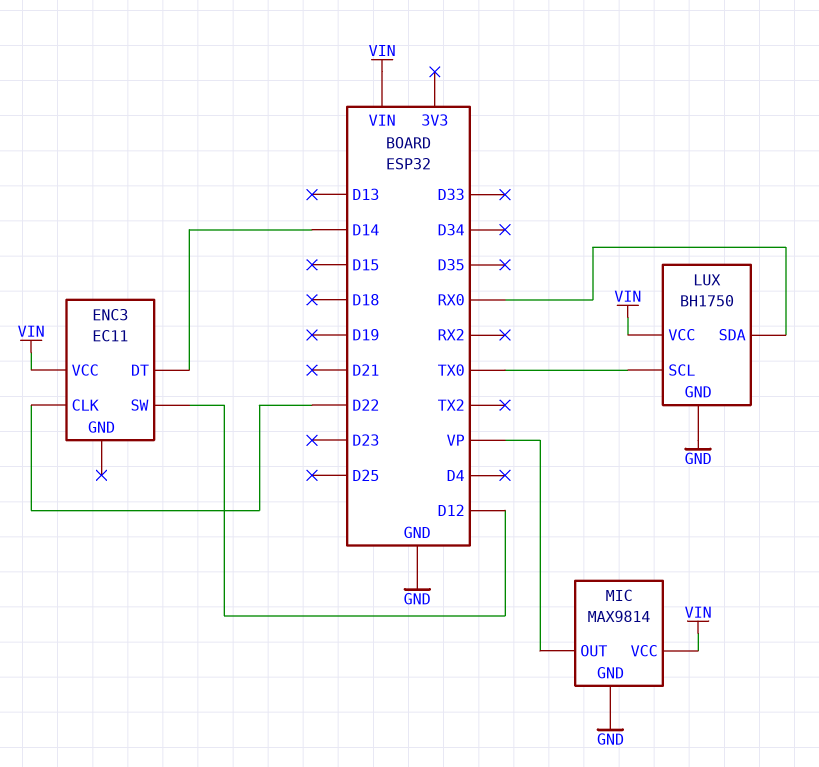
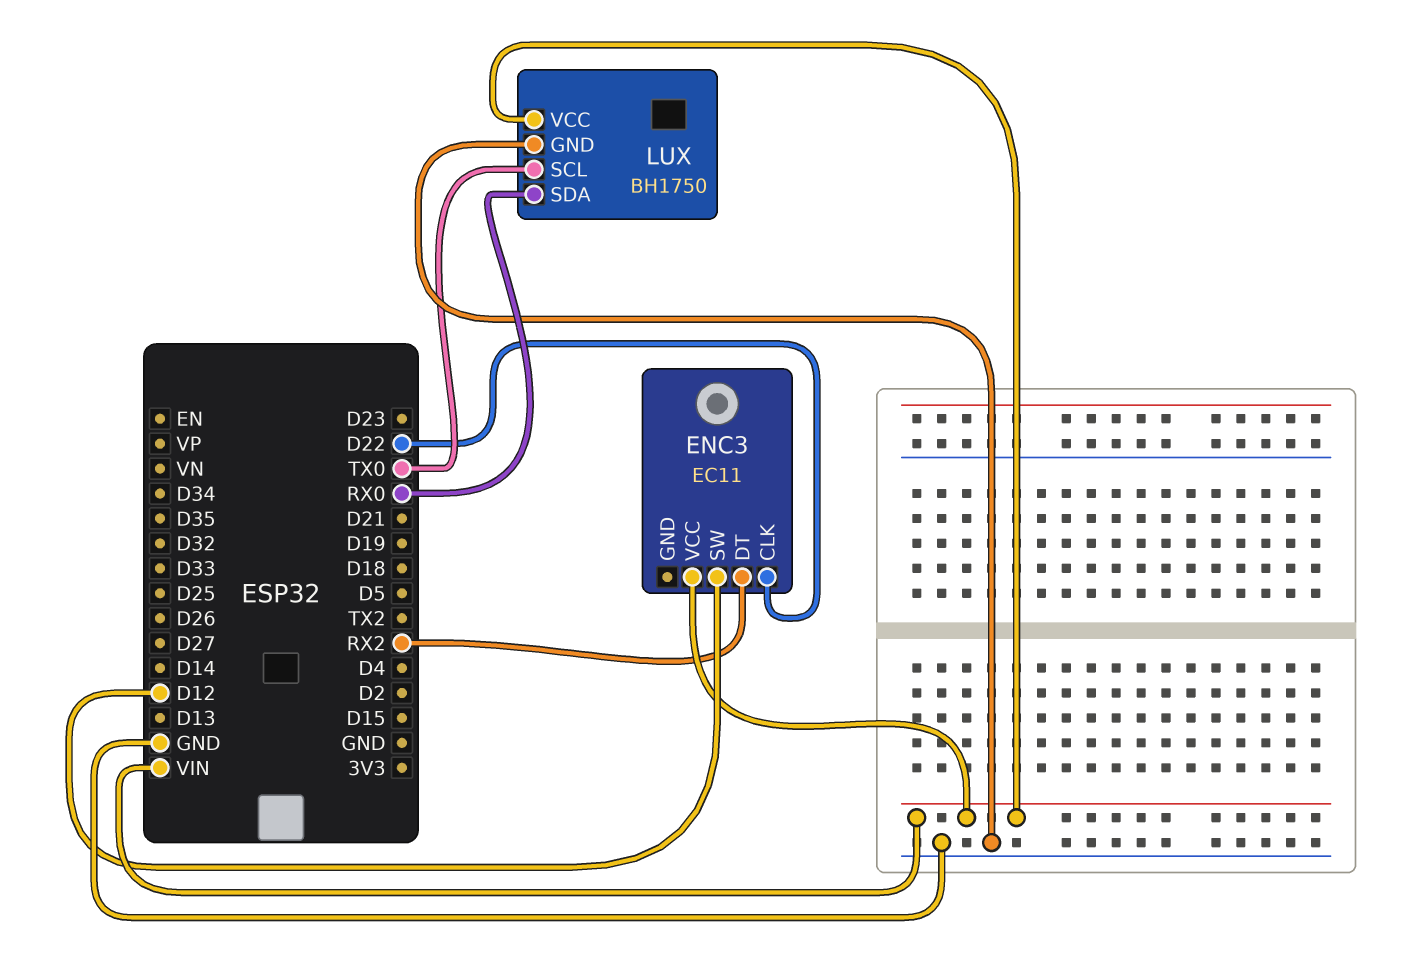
ENC3 pin DT: D14 -> RX2
MIC: MAX9814 -> none
MIC pin GND: GND -> none
MIC pin OUT: VP -> none
MIC pin VCC: VIN -> none

